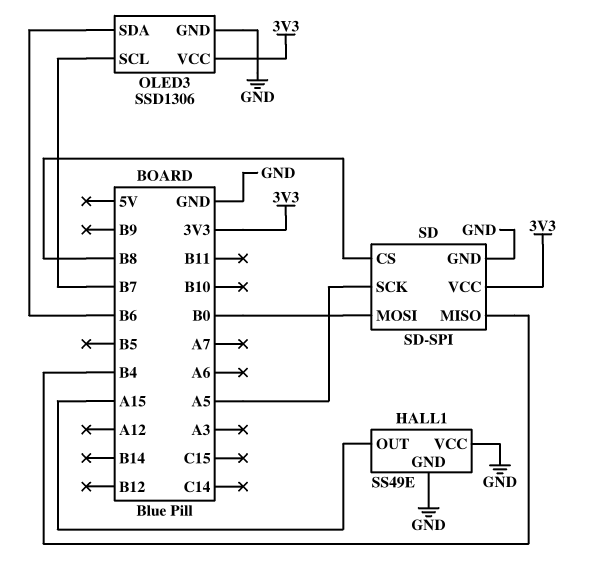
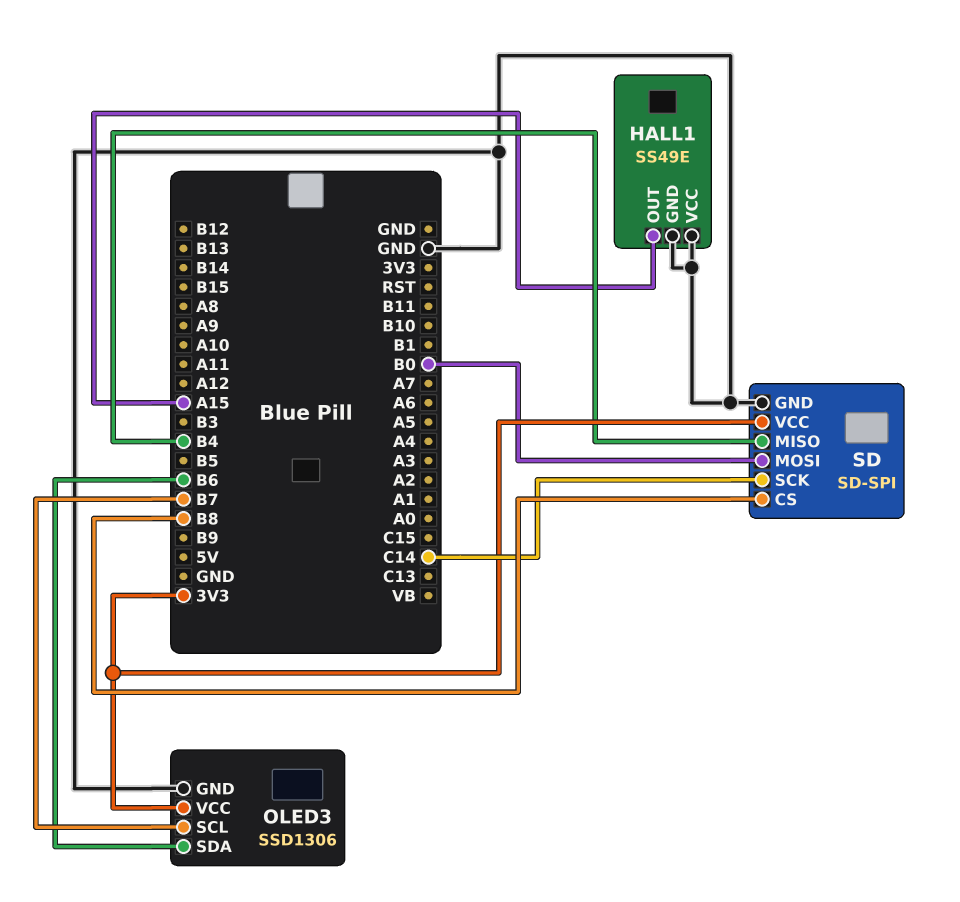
SD pin SCK: A5 -> C14

